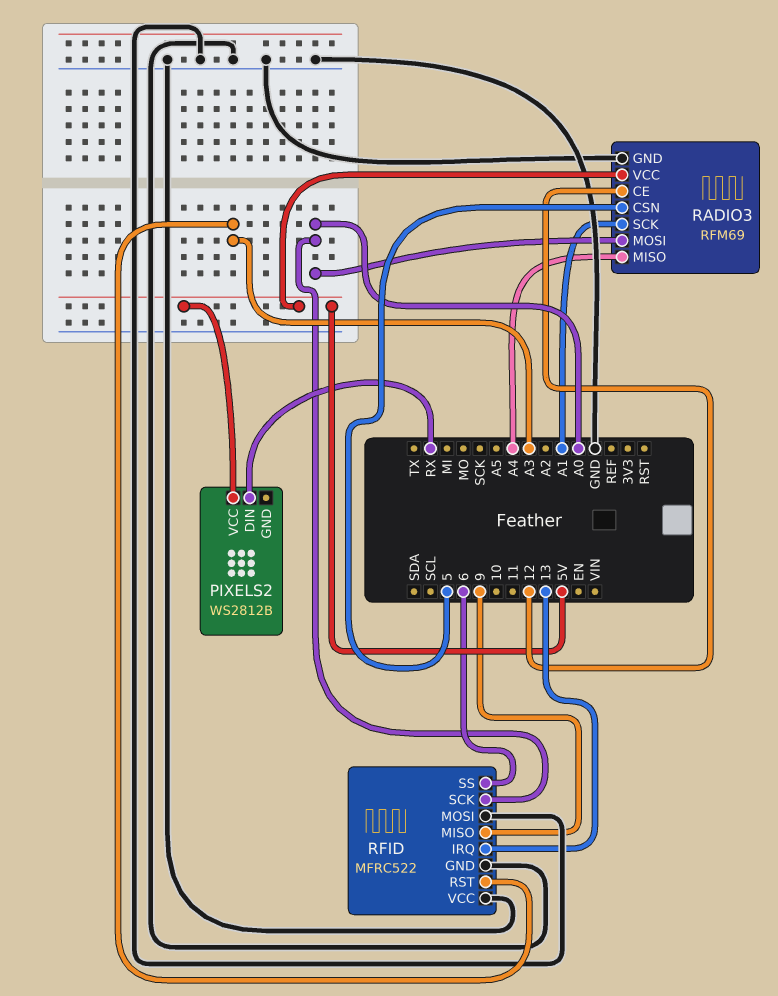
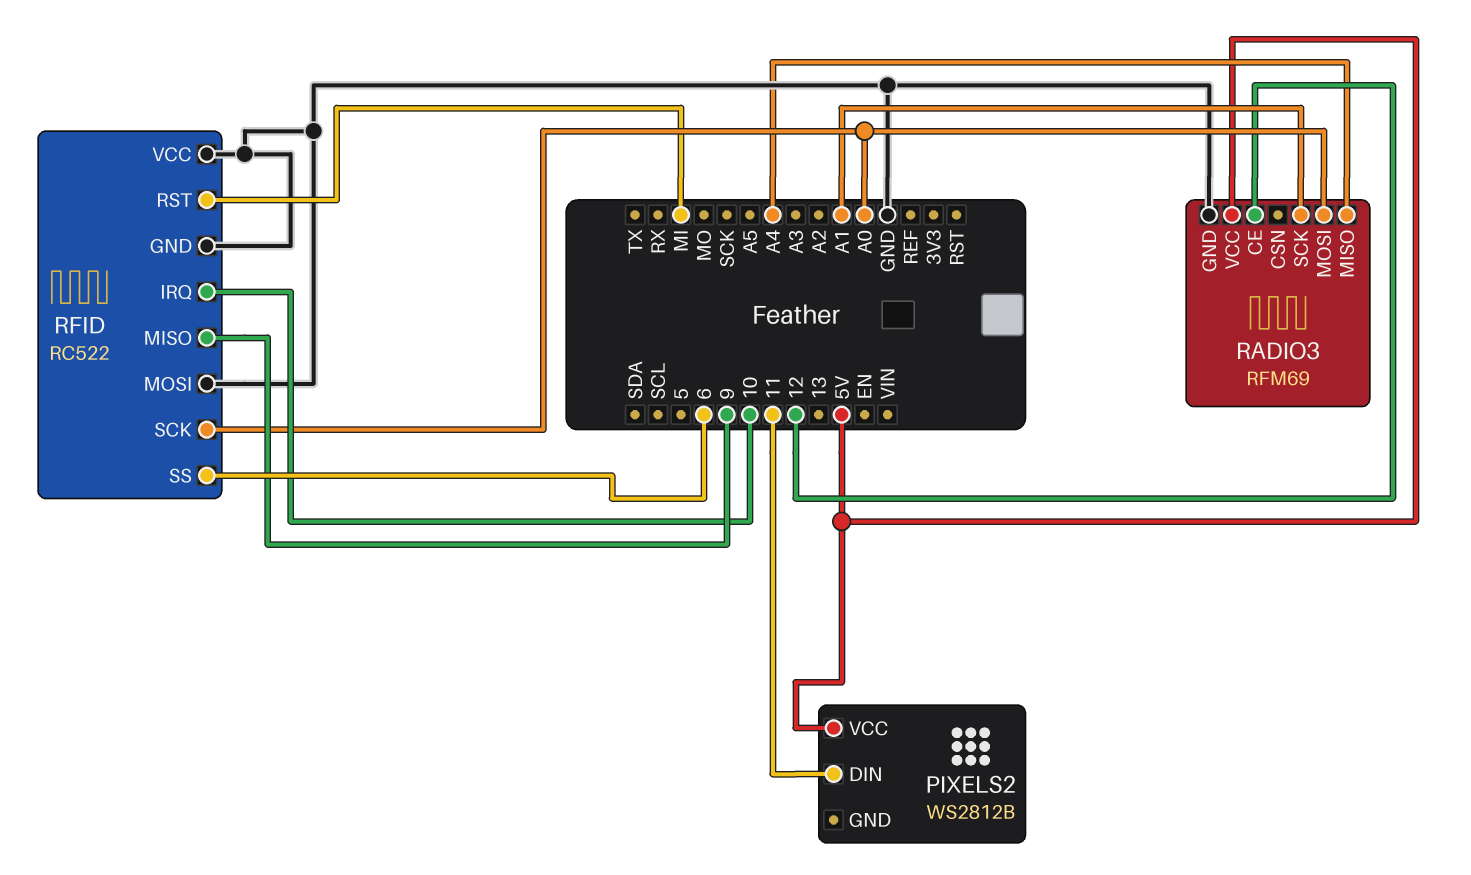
PIXELS2 pin DIN: RX -> 11
RADIO3 pin CSN: 5 -> none
RFID: MFRC522 -> RC522
RFID pin IRQ: 13 -> 10
RFID pin RST: A3 -> MI

